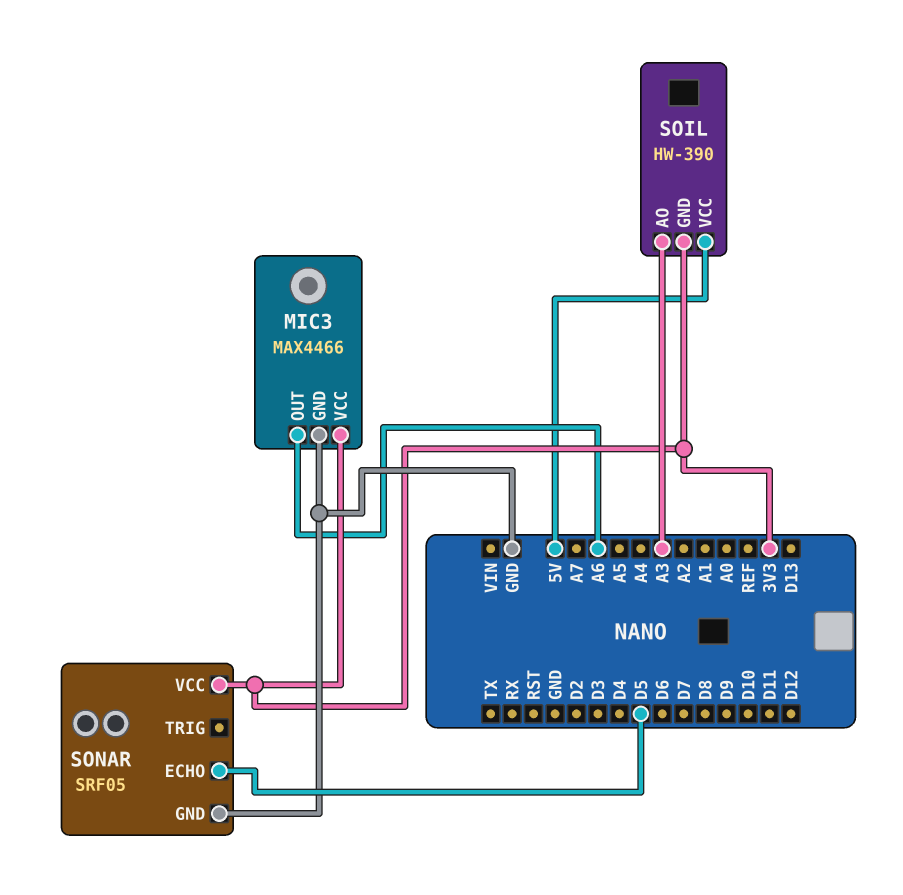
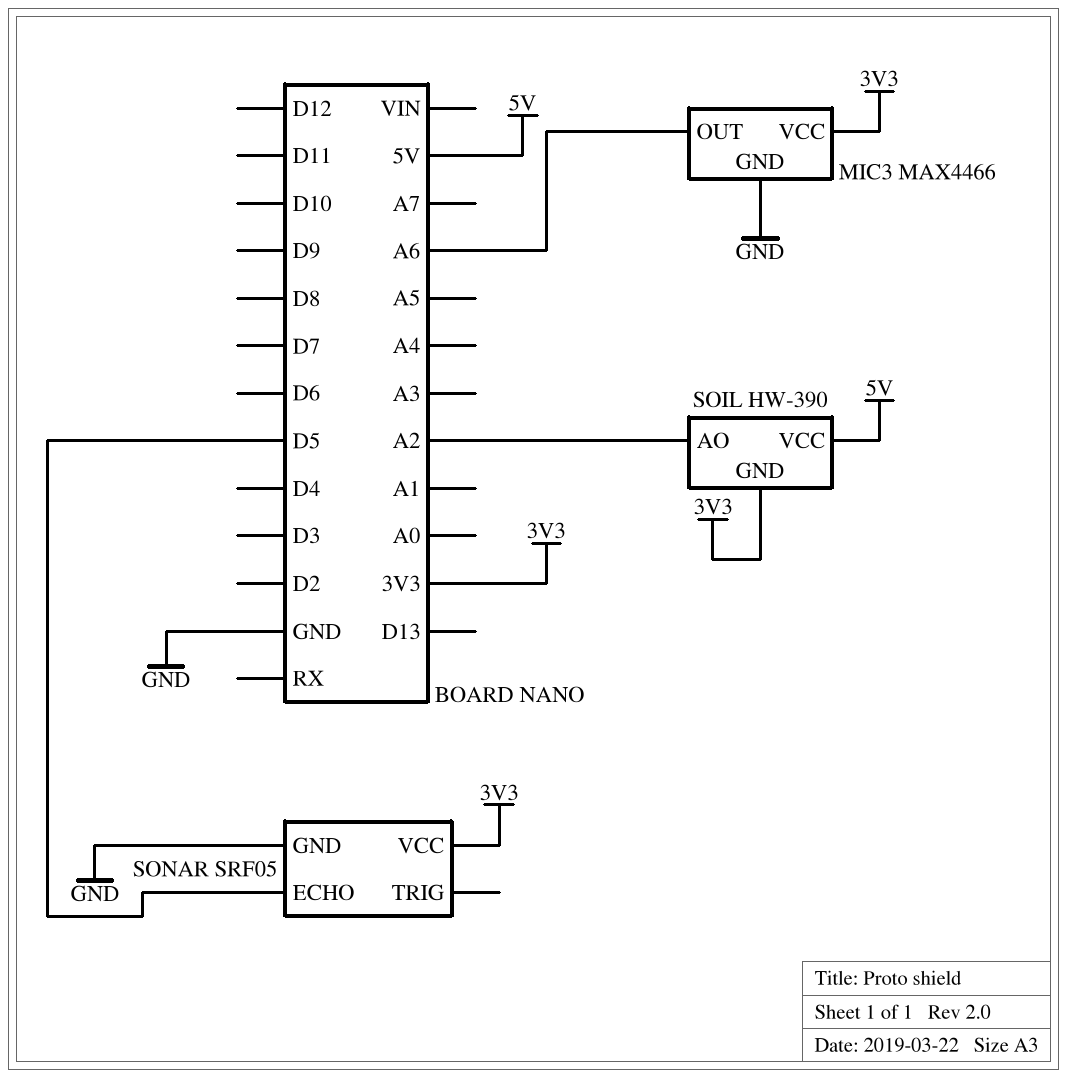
SOIL pin AO: A3 -> A2

